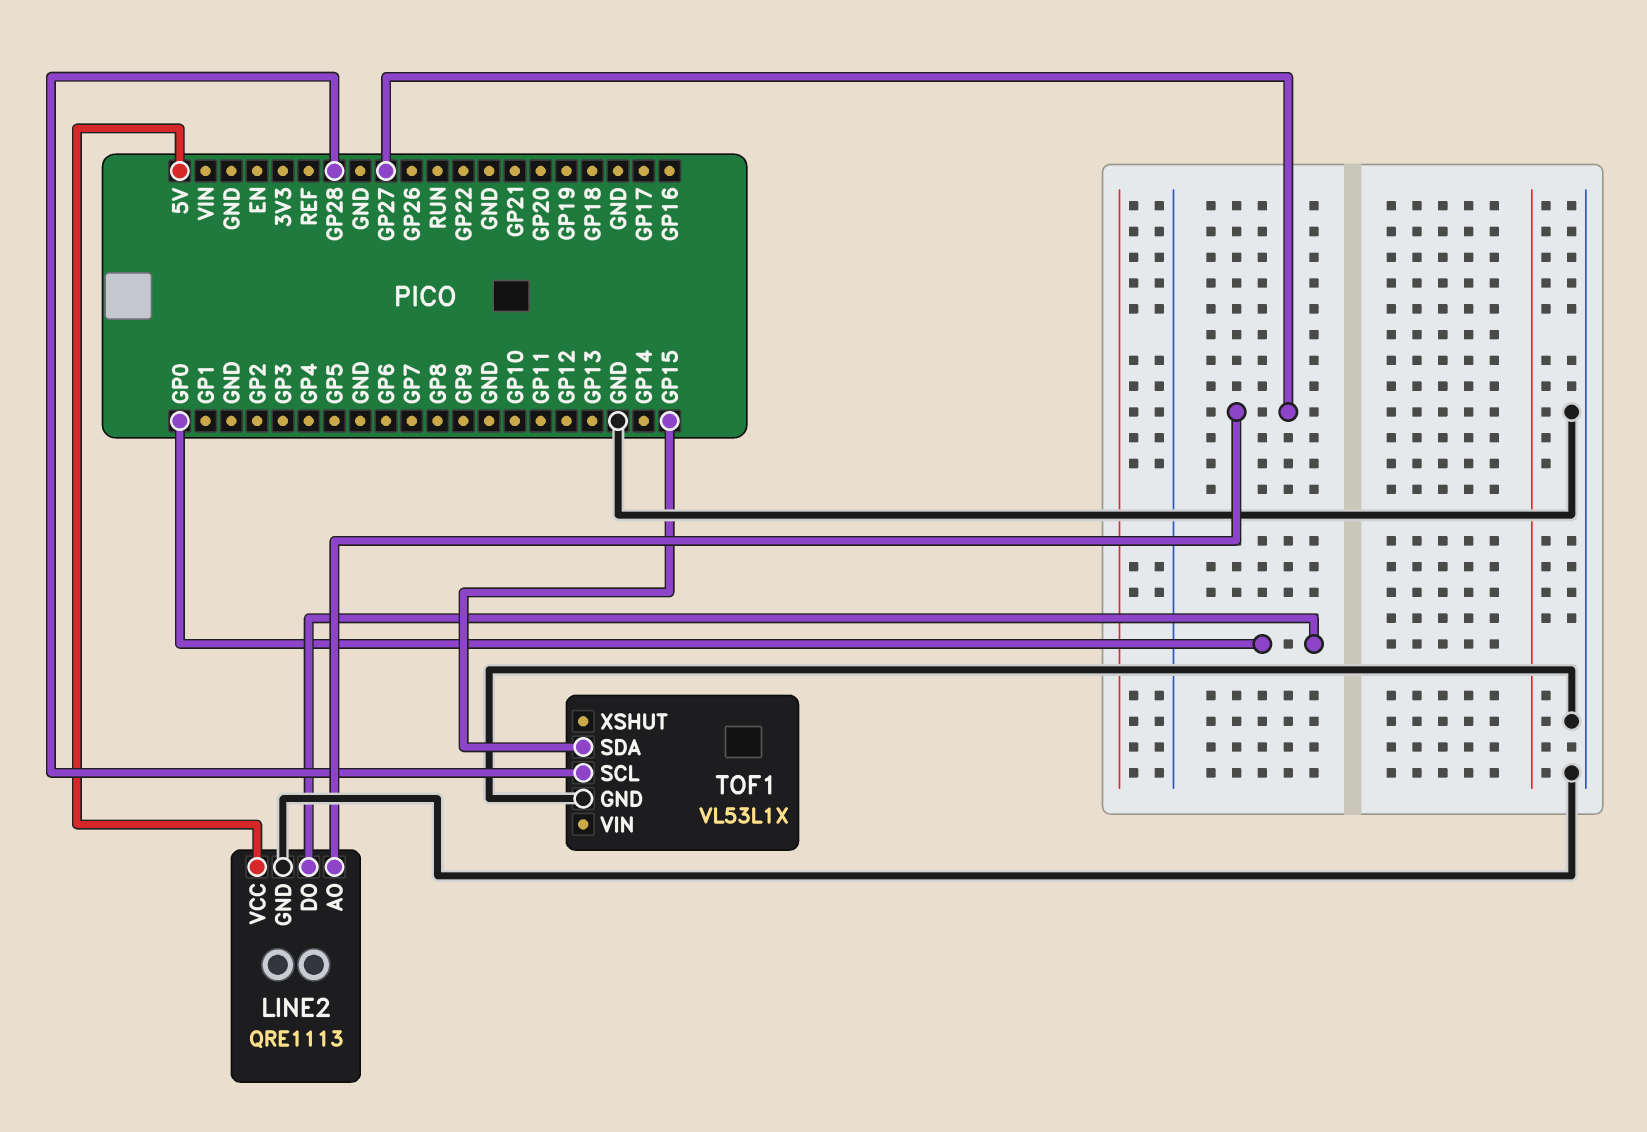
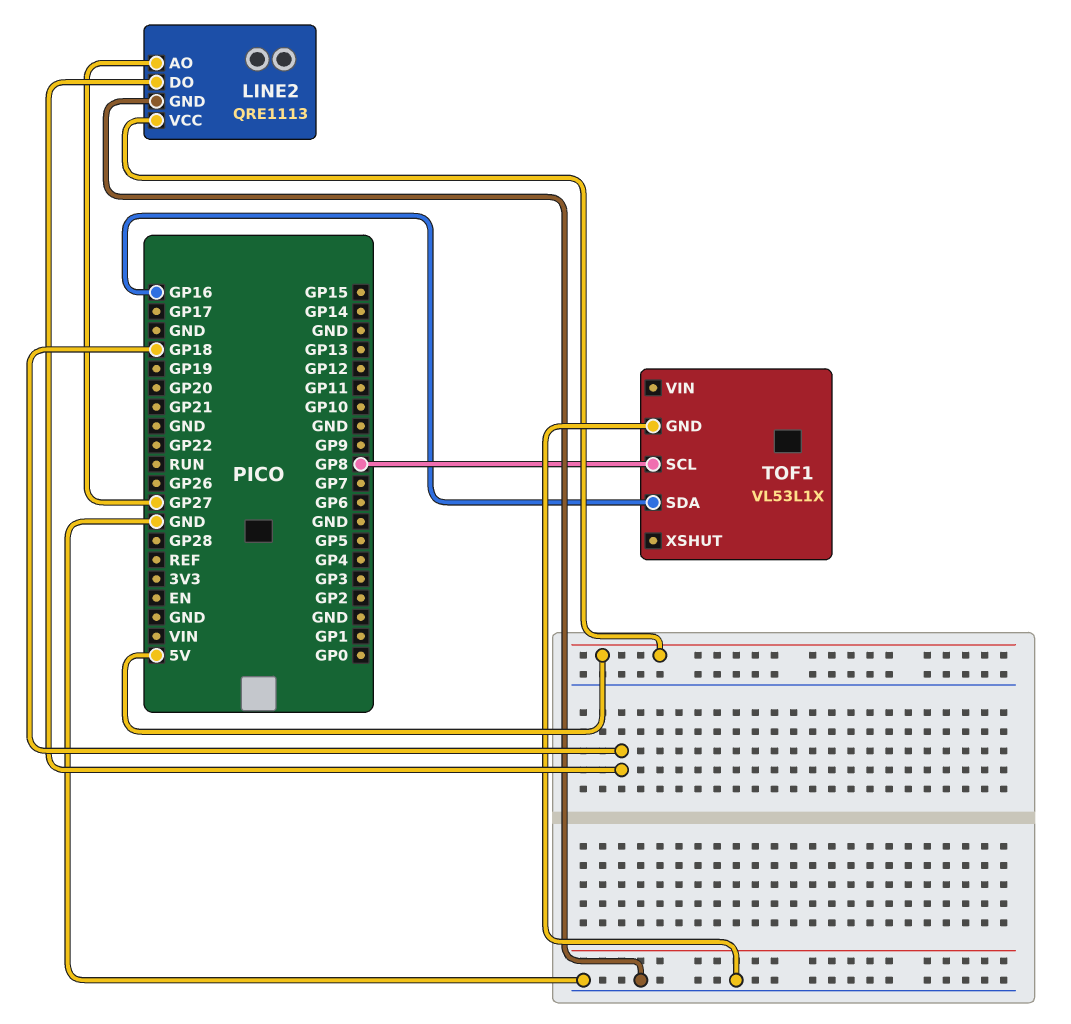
LINE2 pin DO: GP0 -> GP18
TOF1 pin SCL: GP28 -> GP8
TOF1 pin SDA: GP15 -> GP16

